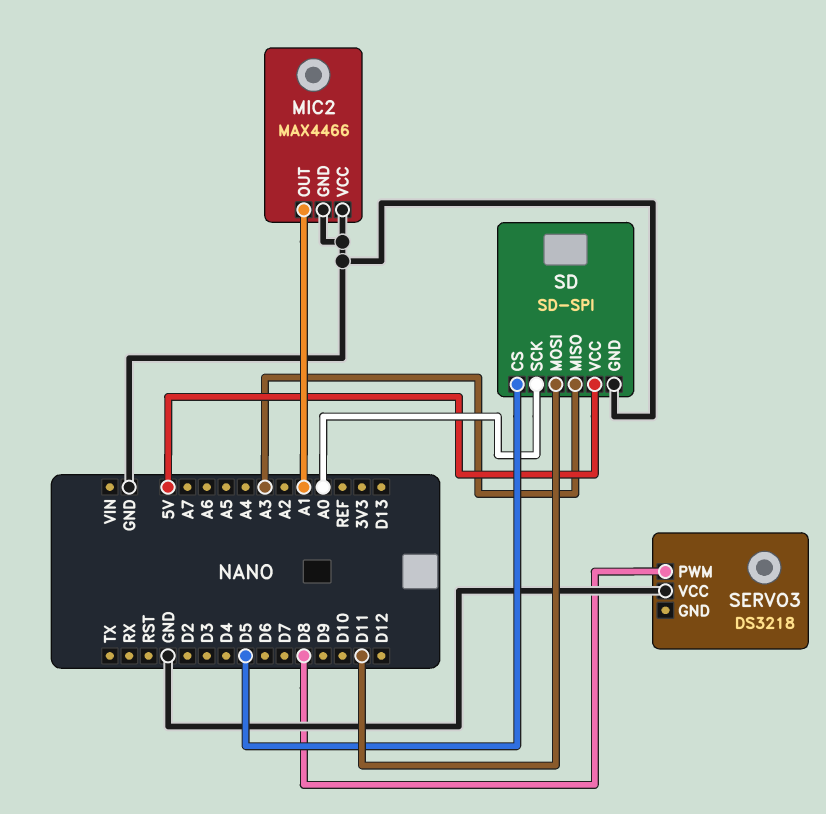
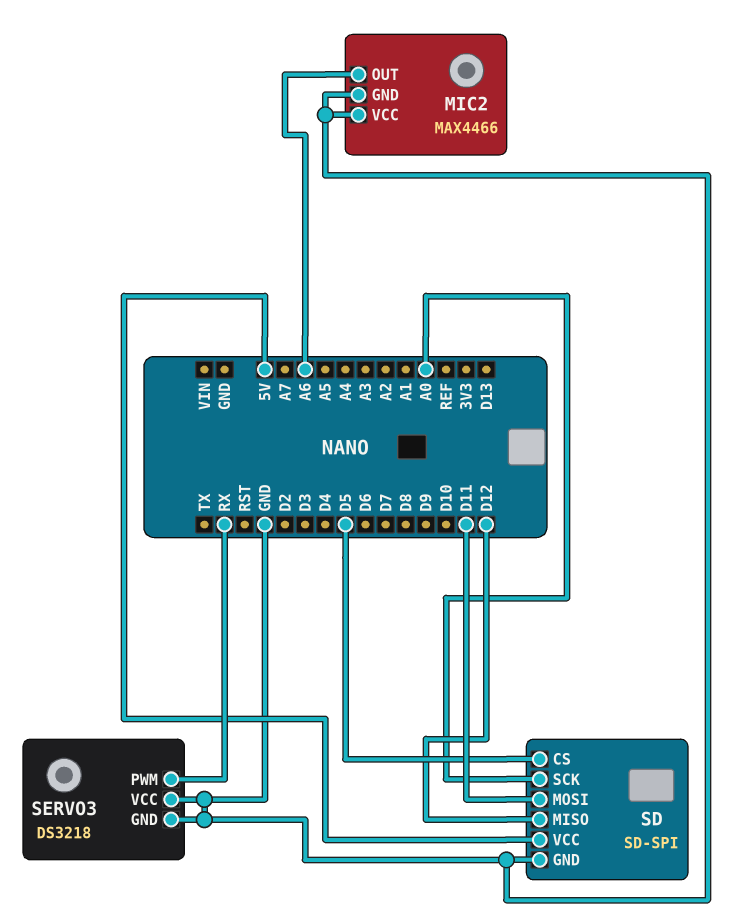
MIC2 pin OUT: A1 -> A6
SD pin MISO: A3 -> D12
SERVO3 pin GND: none -> GND
SERVO3 pin PWM: D8 -> RX

